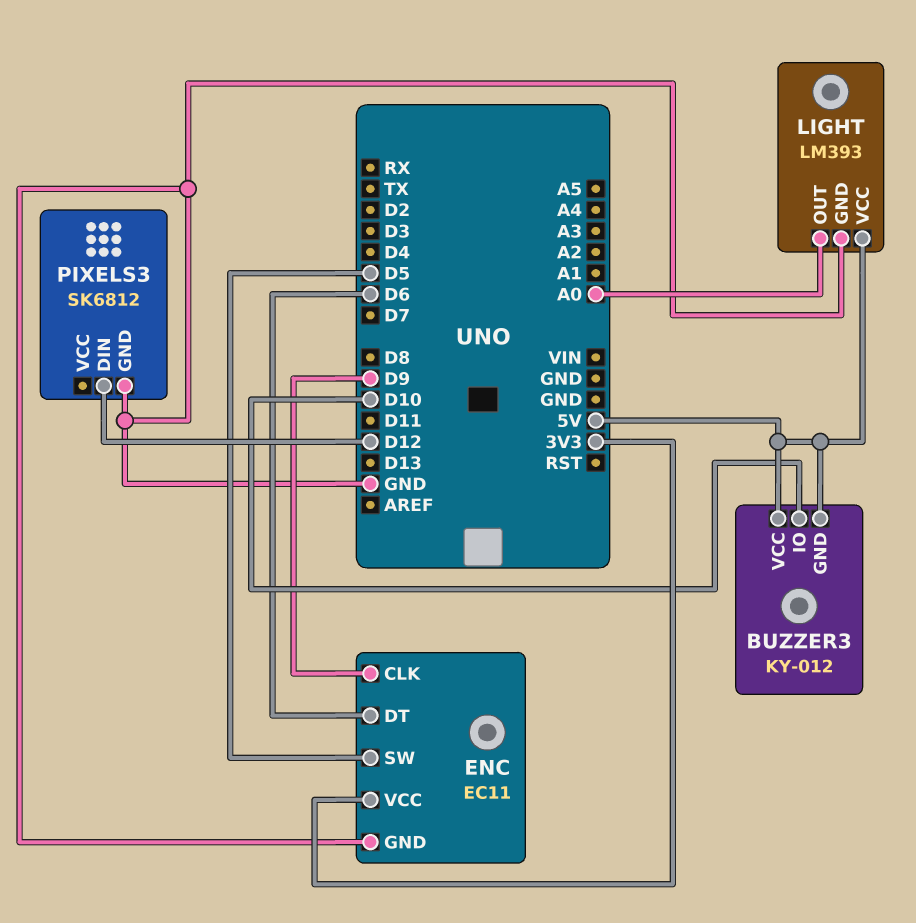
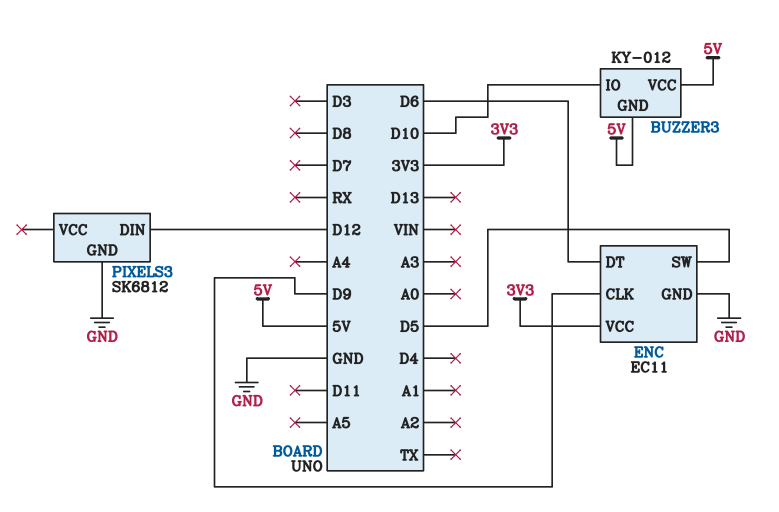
LIGHT: LM393 -> none
LIGHT pin GND: GND -> none
LIGHT pin OUT: A0 -> none
LIGHT pin VCC: 5V -> none

